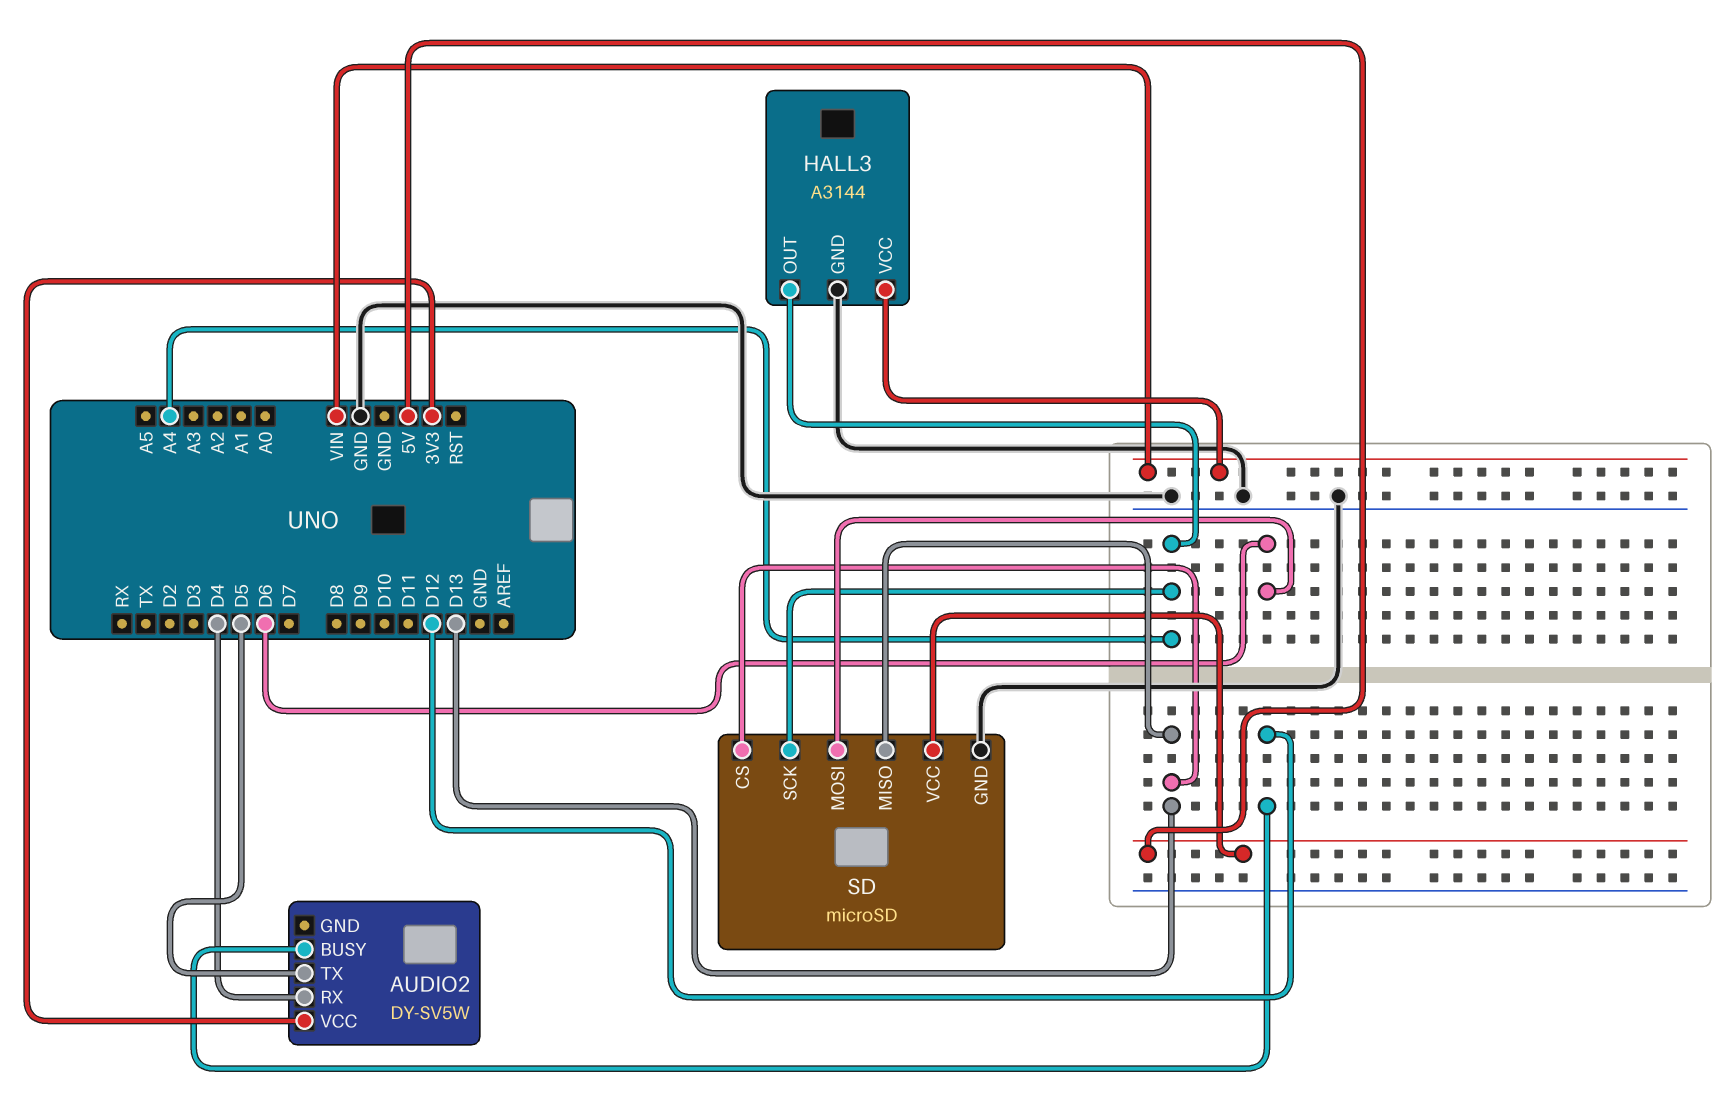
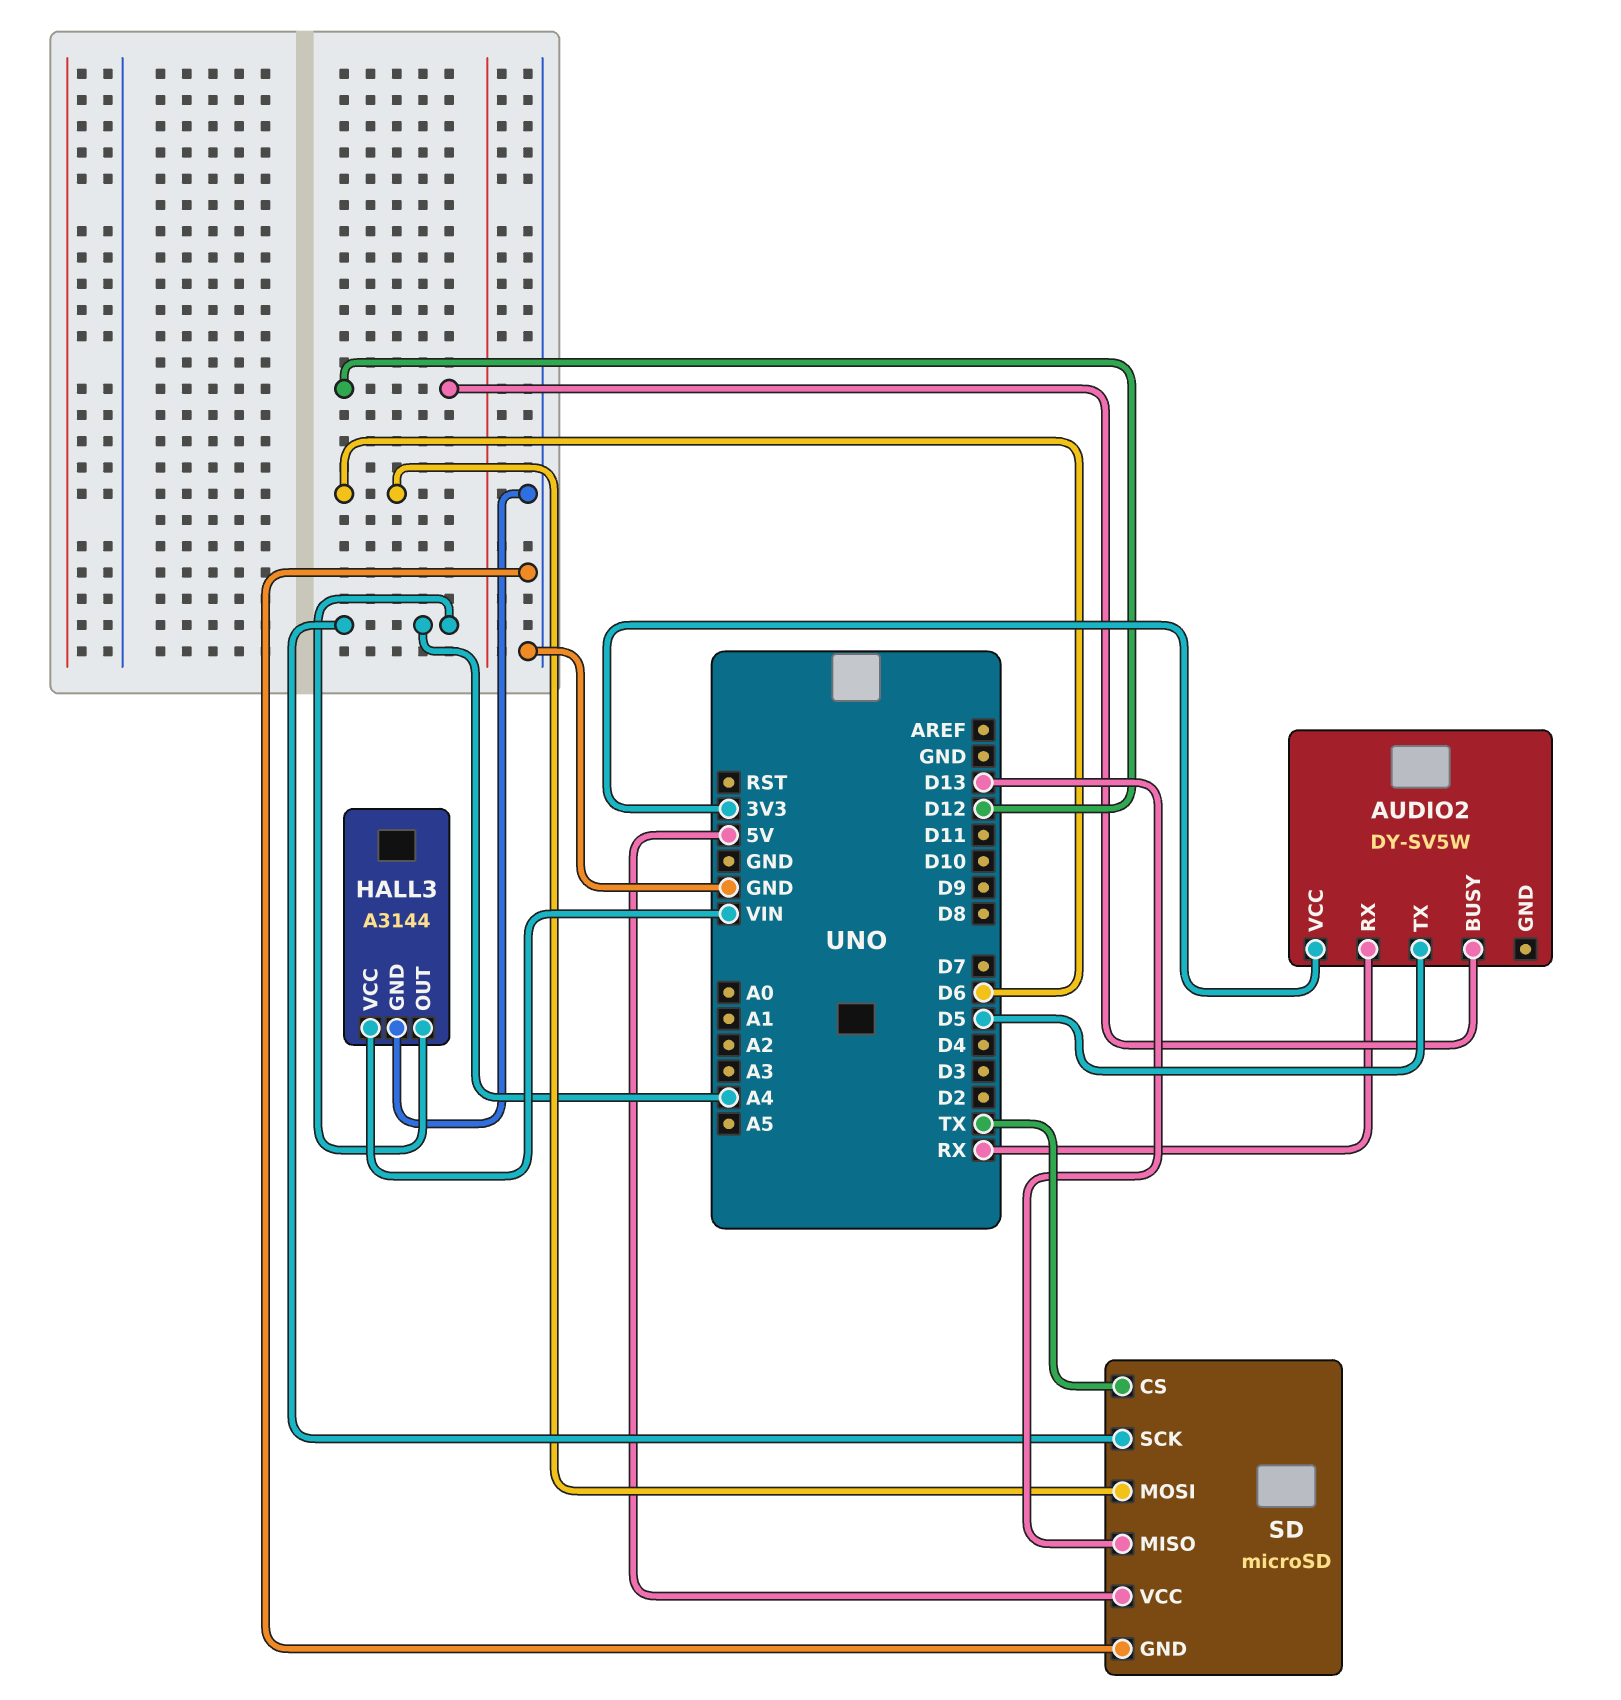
AUDIO2 pin RX: D4 -> RX
SD pin CS: D13 -> TX

